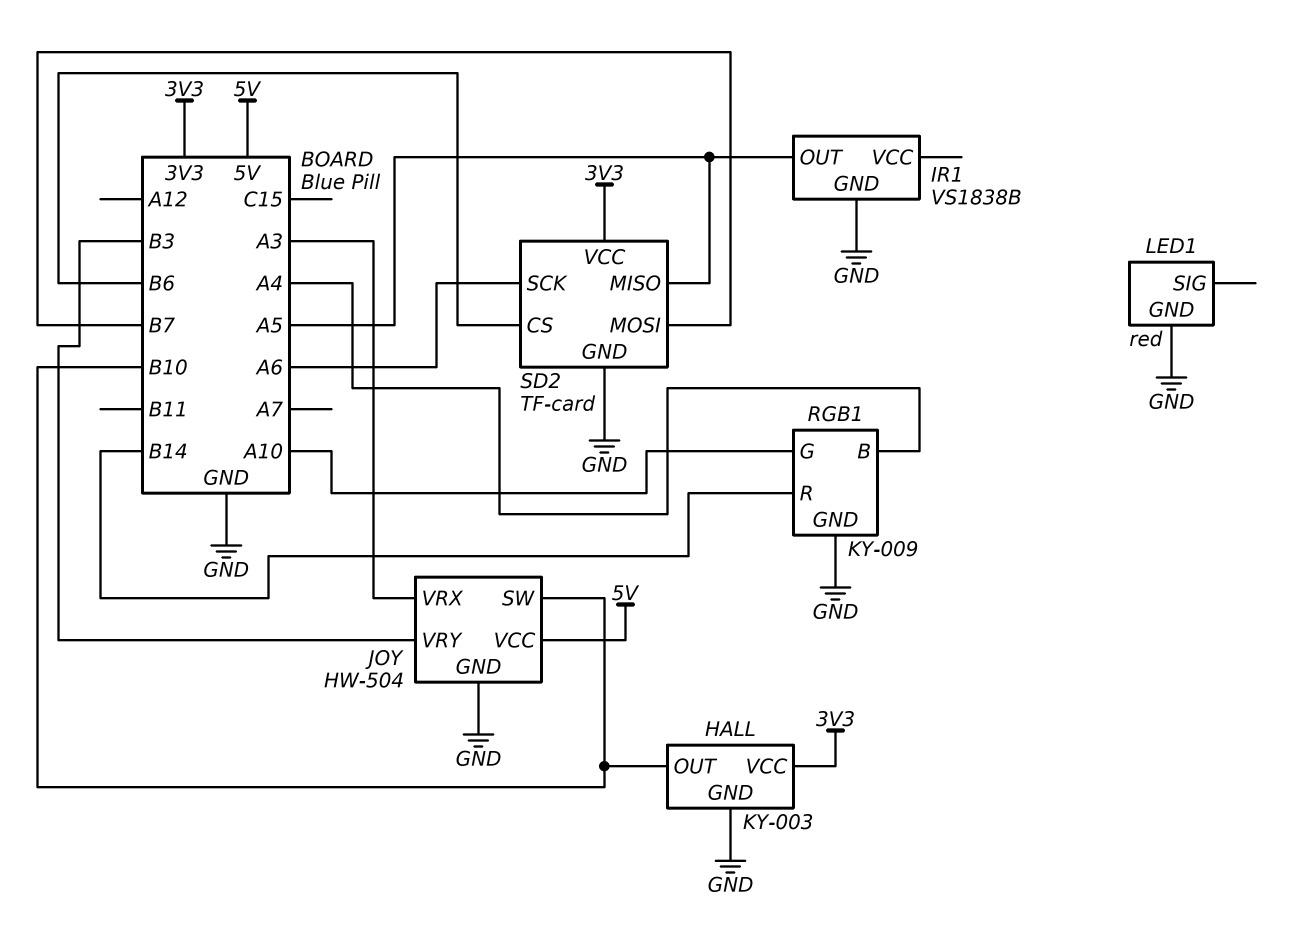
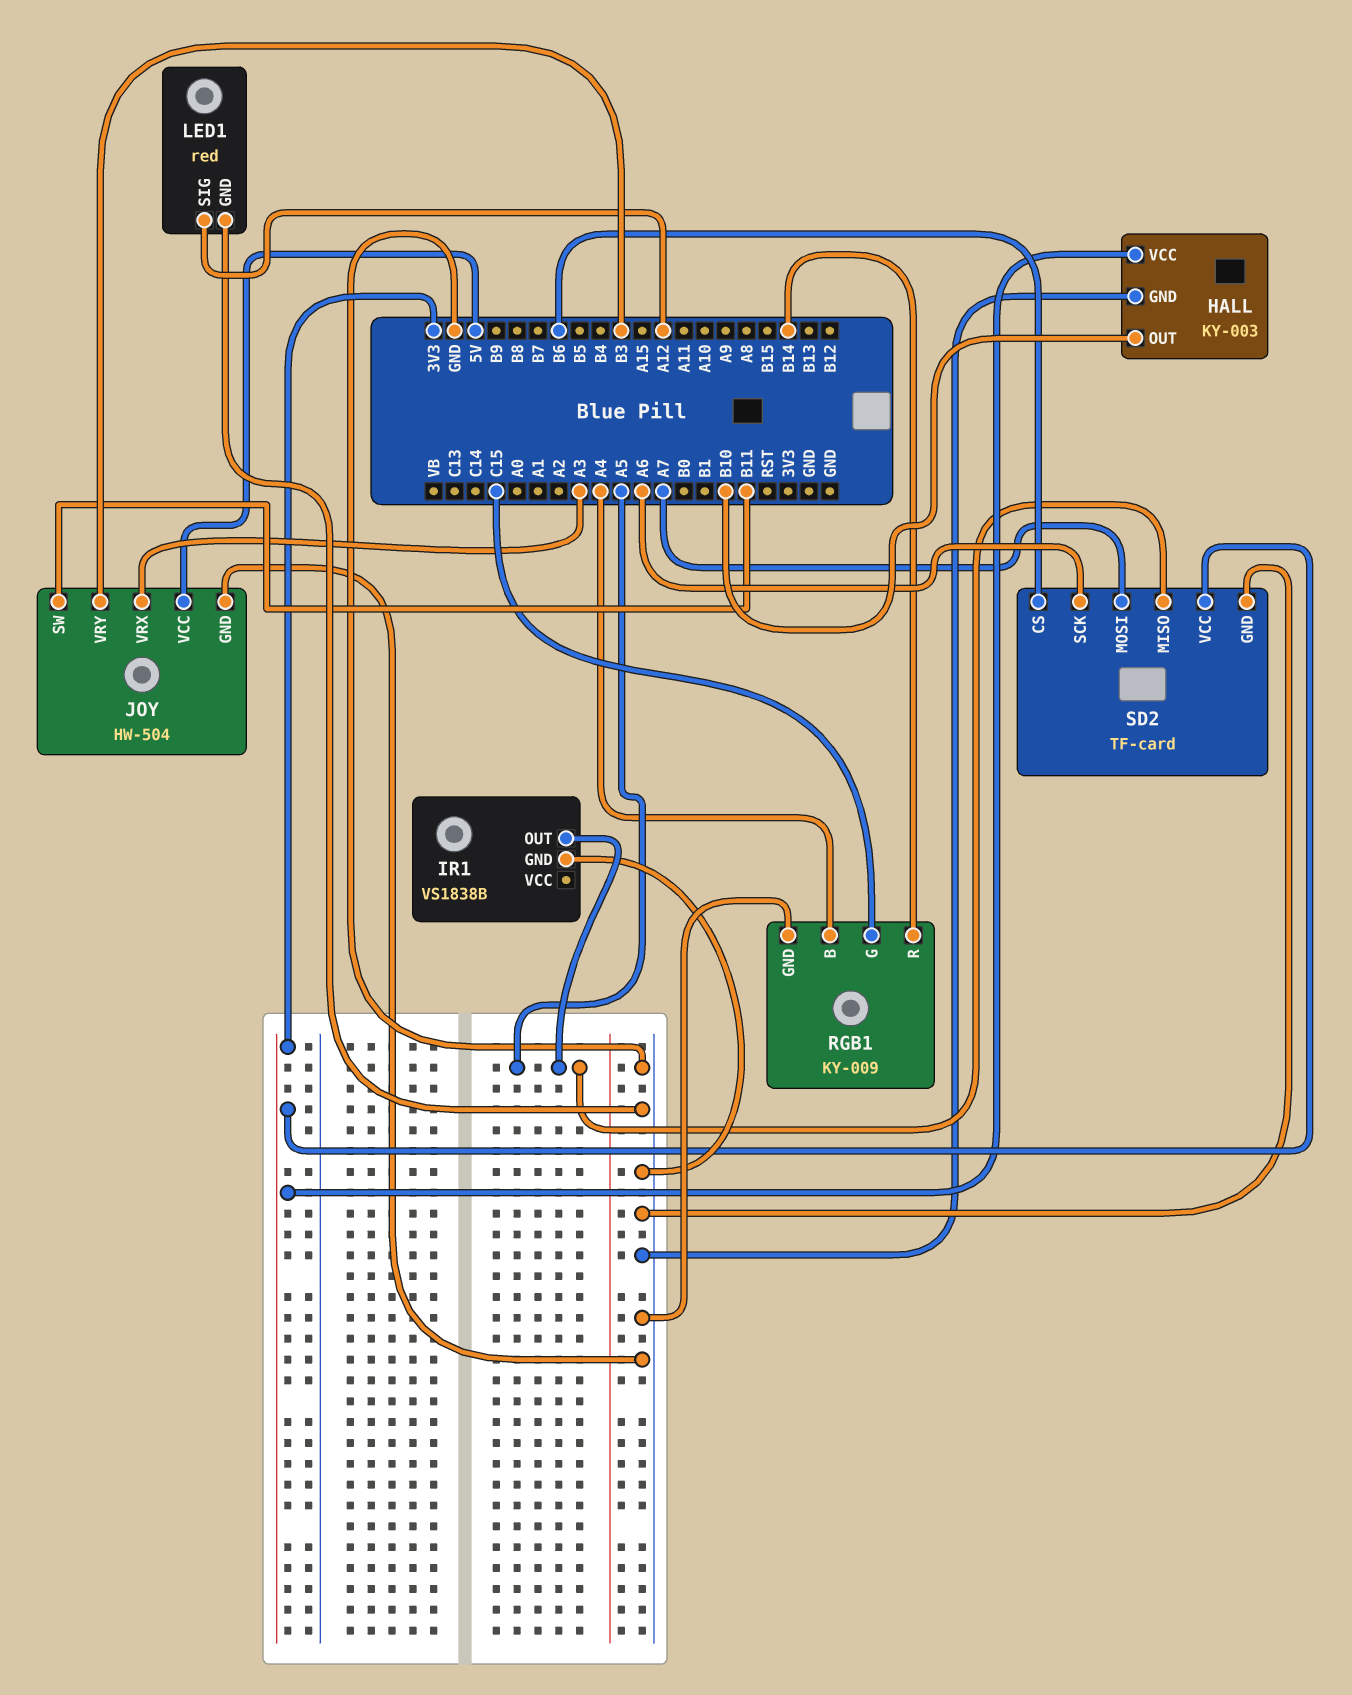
JOY pin SW: B10 -> B11
LED1 pin SIG: none -> A12
RGB1 pin G: A10 -> C15
SD2 pin MOSI: B7 -> A7

